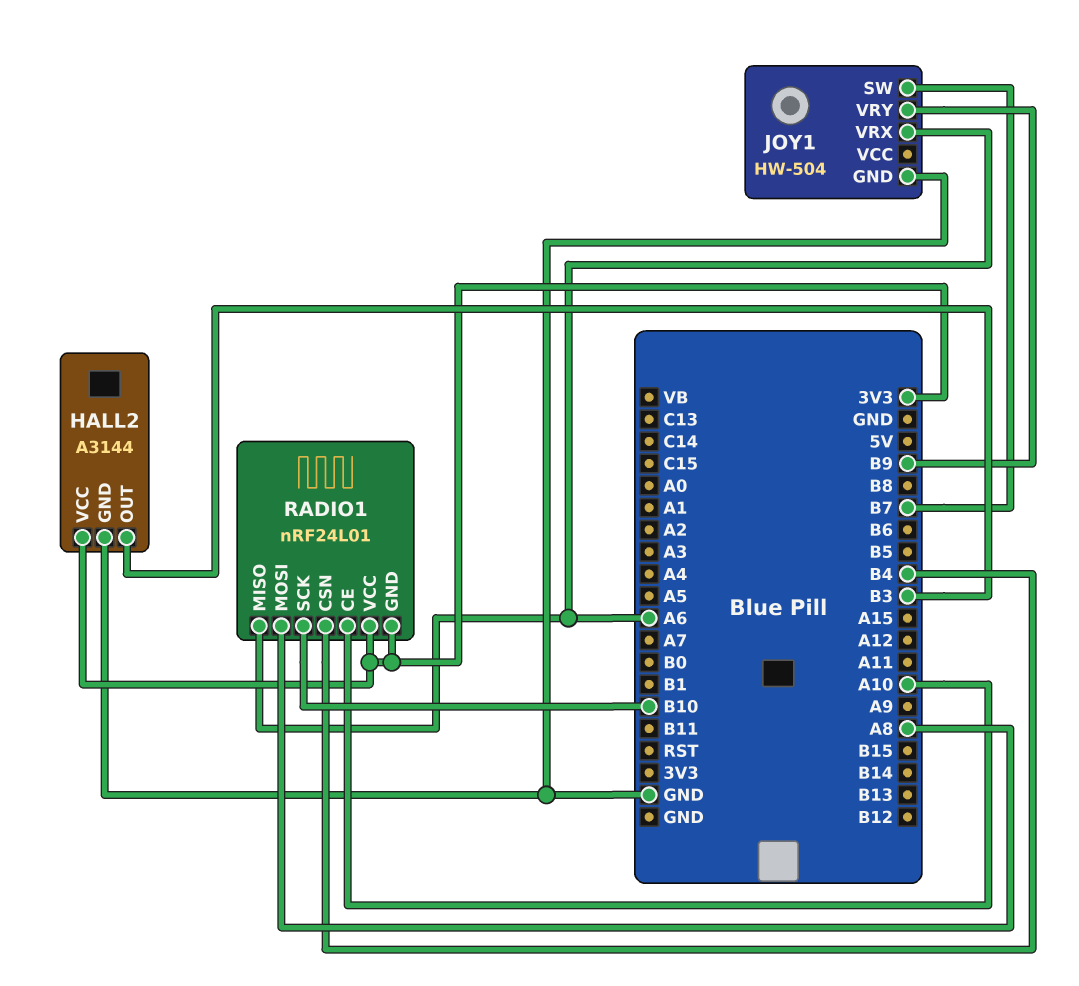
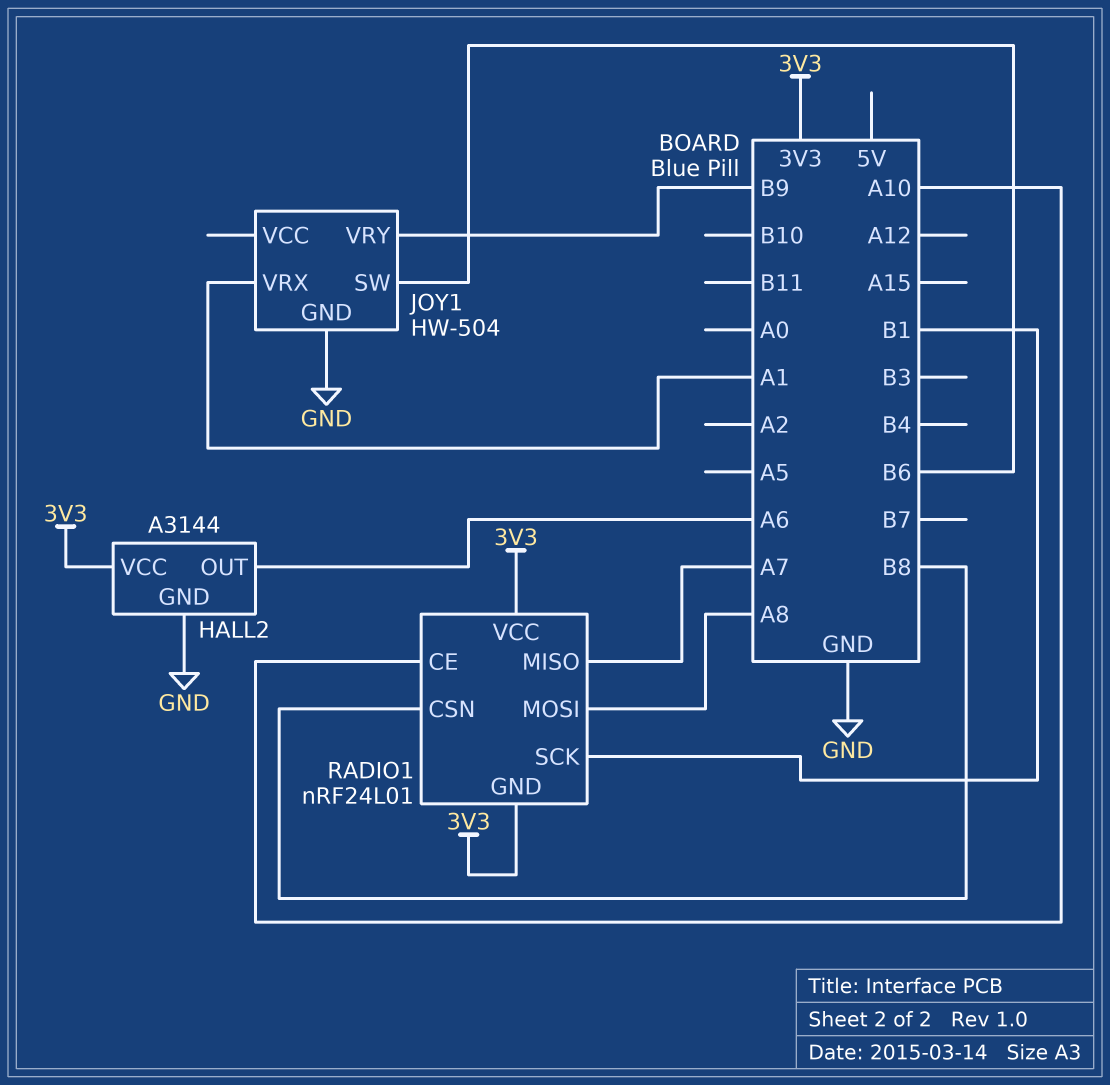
HALL2 pin OUT: B3 -> A6
JOY1 pin SW: B7 -> B6
JOY1 pin VRX: A6 -> A1
RADIO1 pin CSN: B4 -> B8
RADIO1 pin MISO: A6 -> A7
RADIO1 pin SCK: B10 -> B1

